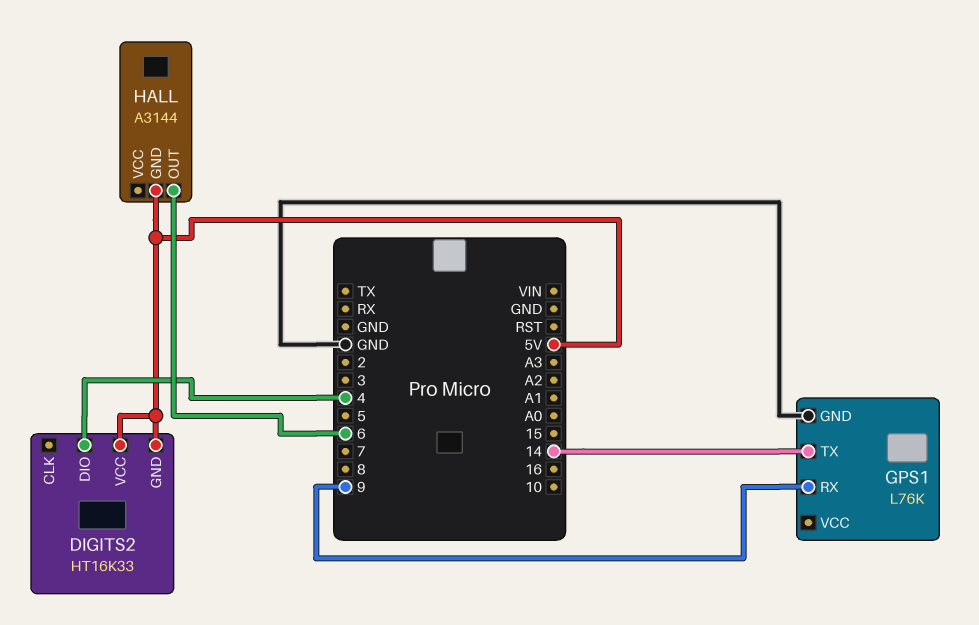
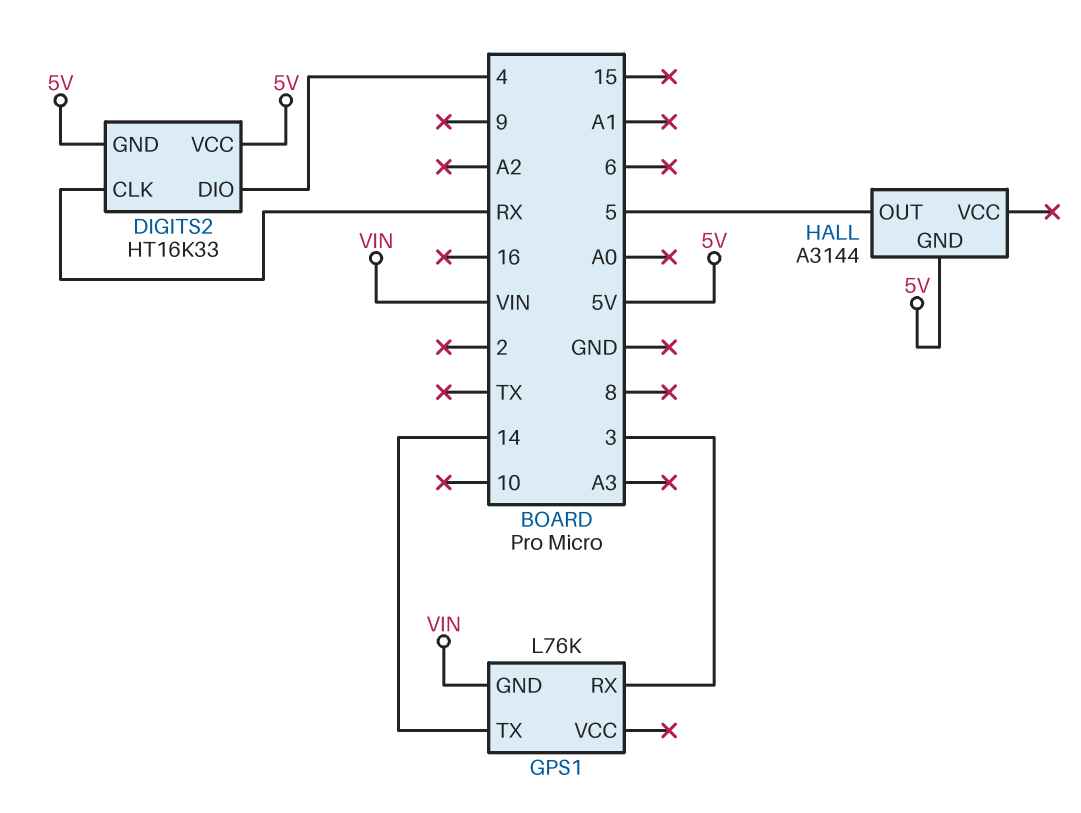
DIGITS2 pin CLK: none -> RX
GPS1 pin GND: GND -> VIN
GPS1 pin RX: 9 -> 3
HALL pin OUT: 6 -> 5

